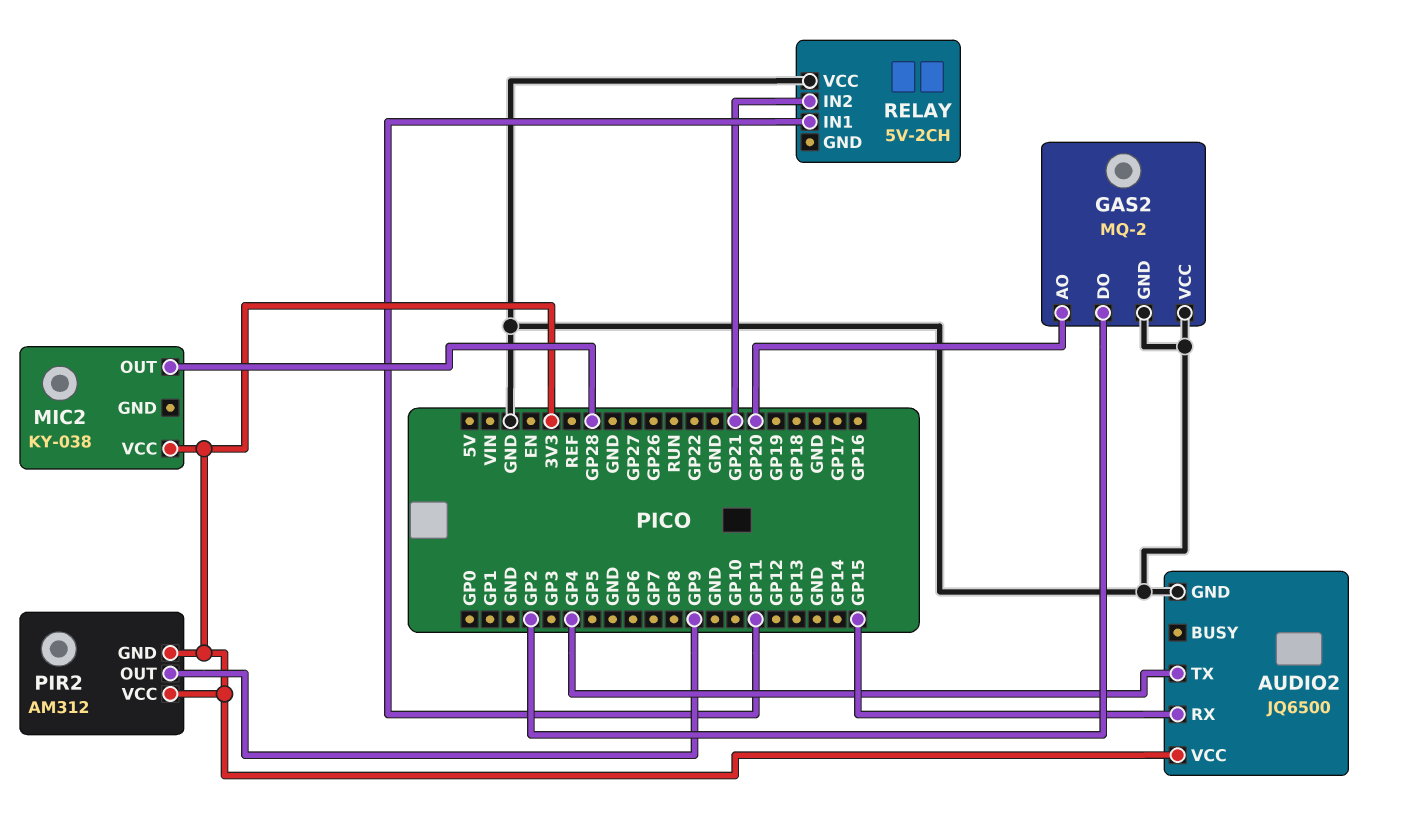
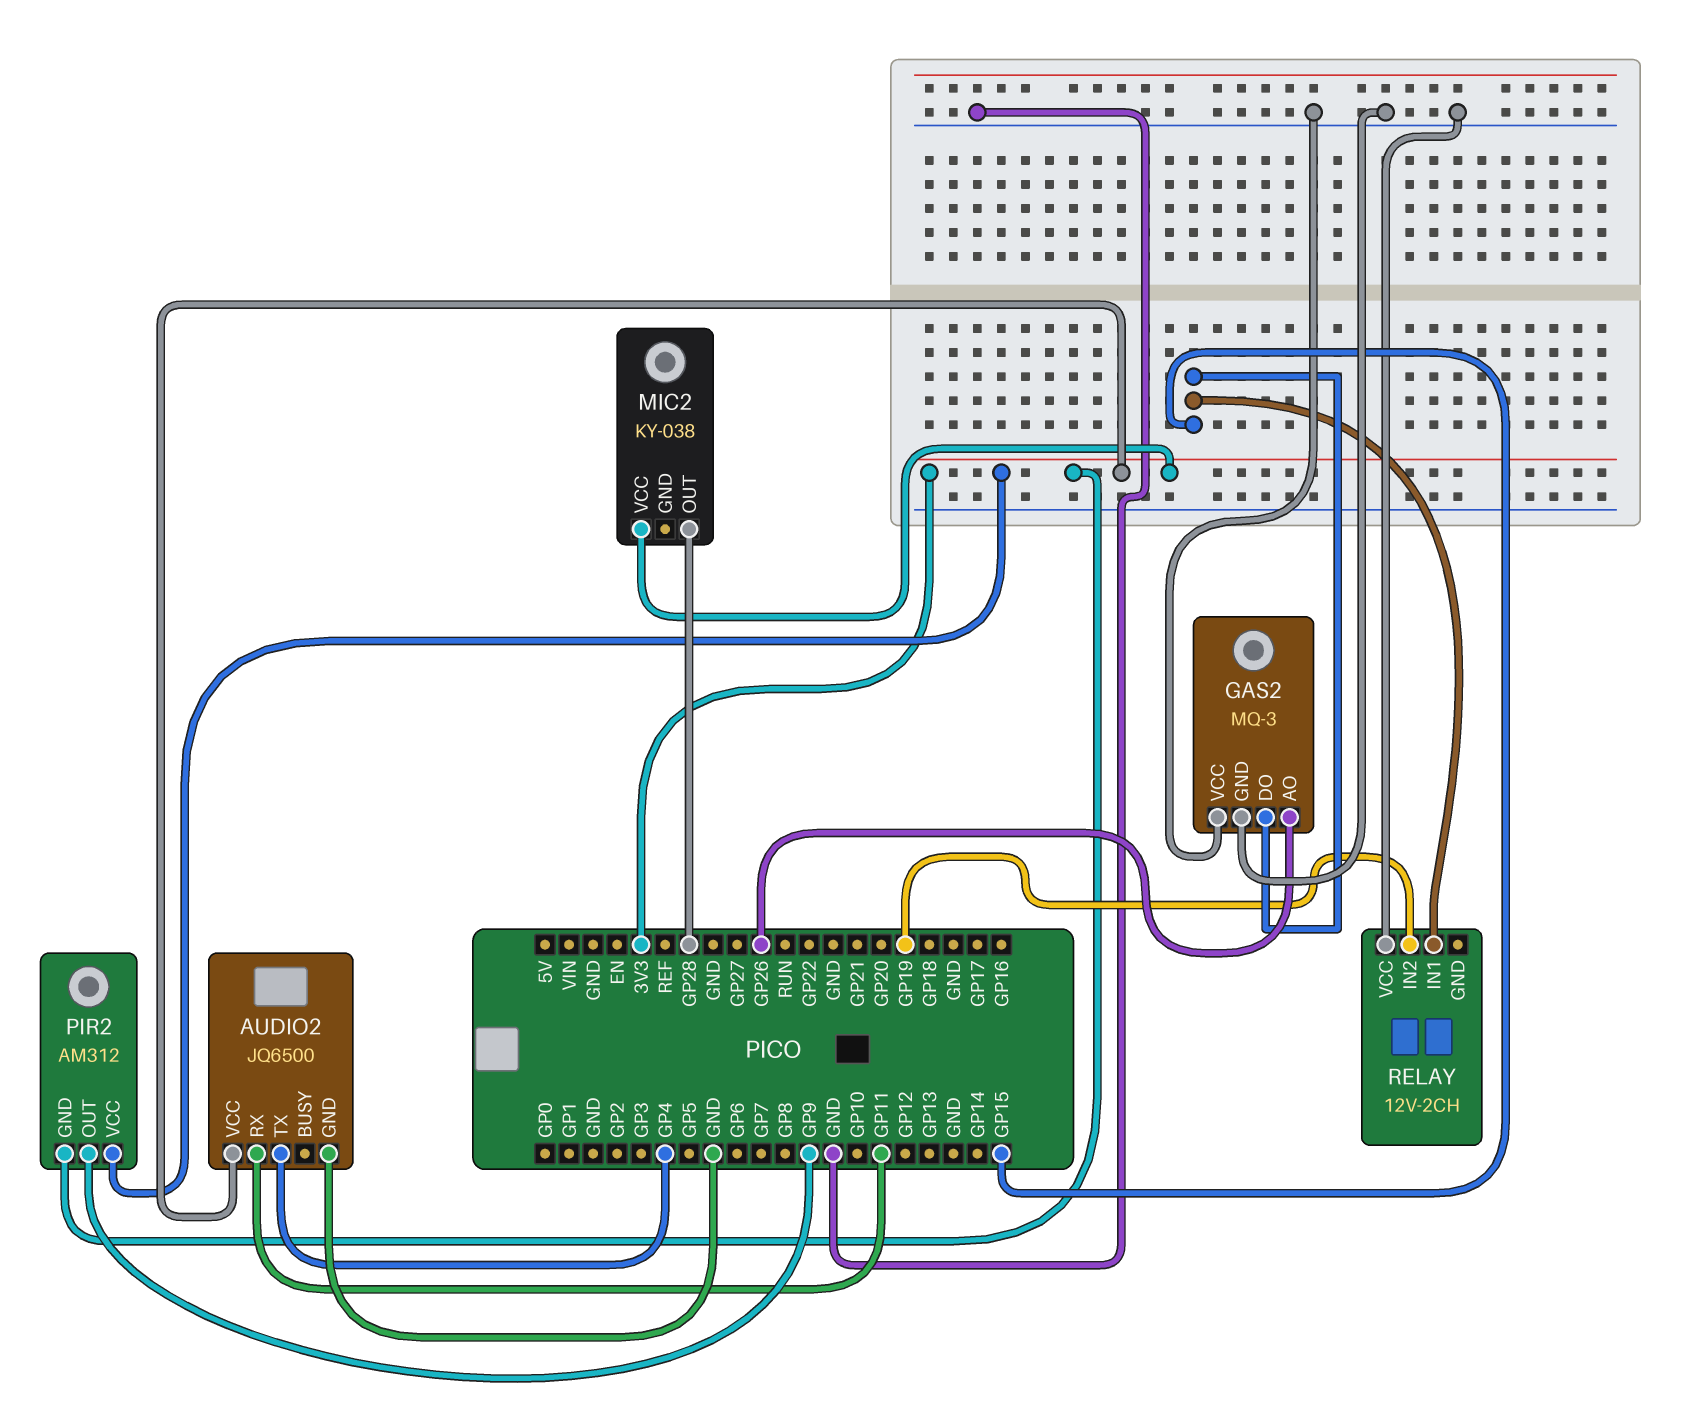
AUDIO2 pin RX: GP15 -> GP11
GAS2: MQ-2 -> MQ-3
GAS2 pin AO: GP20 -> GP26
GAS2 pin DO: GP2 -> GP15
RELAY: 5V-2CH -> 12V-2CH
RELAY pin IN1: GP11 -> GP15
RELAY pin IN2: GP21 -> GP19

